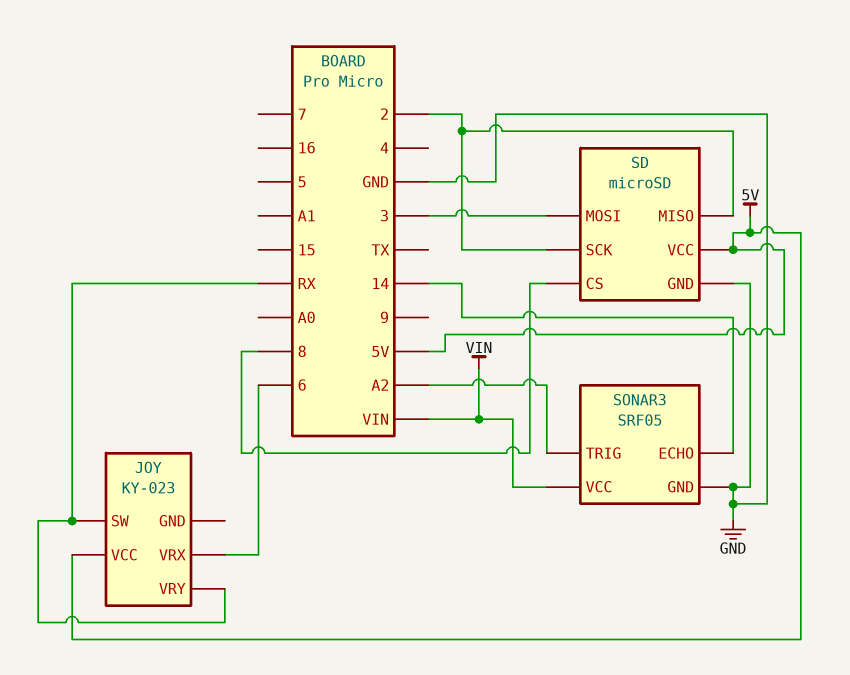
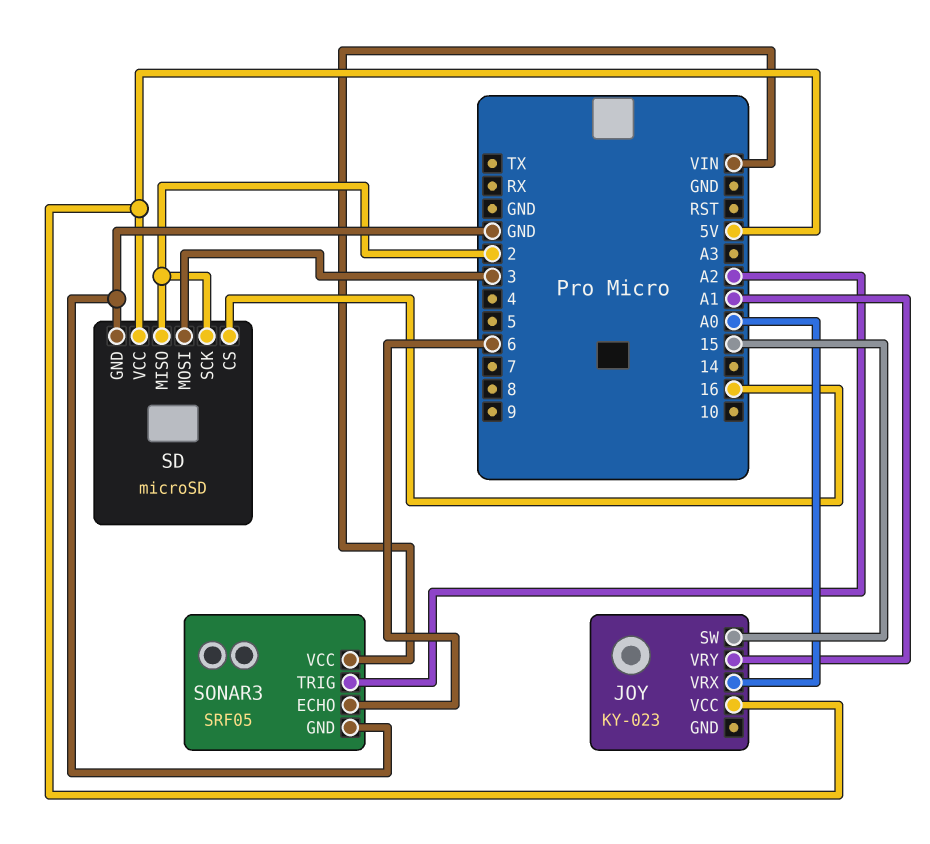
JOY pin SW: RX -> 15
JOY pin VRX: 6 -> A0
JOY pin VRY: RX -> A1
SD pin CS: 8 -> 16
SONAR3 pin ECHO: 14 -> 6

